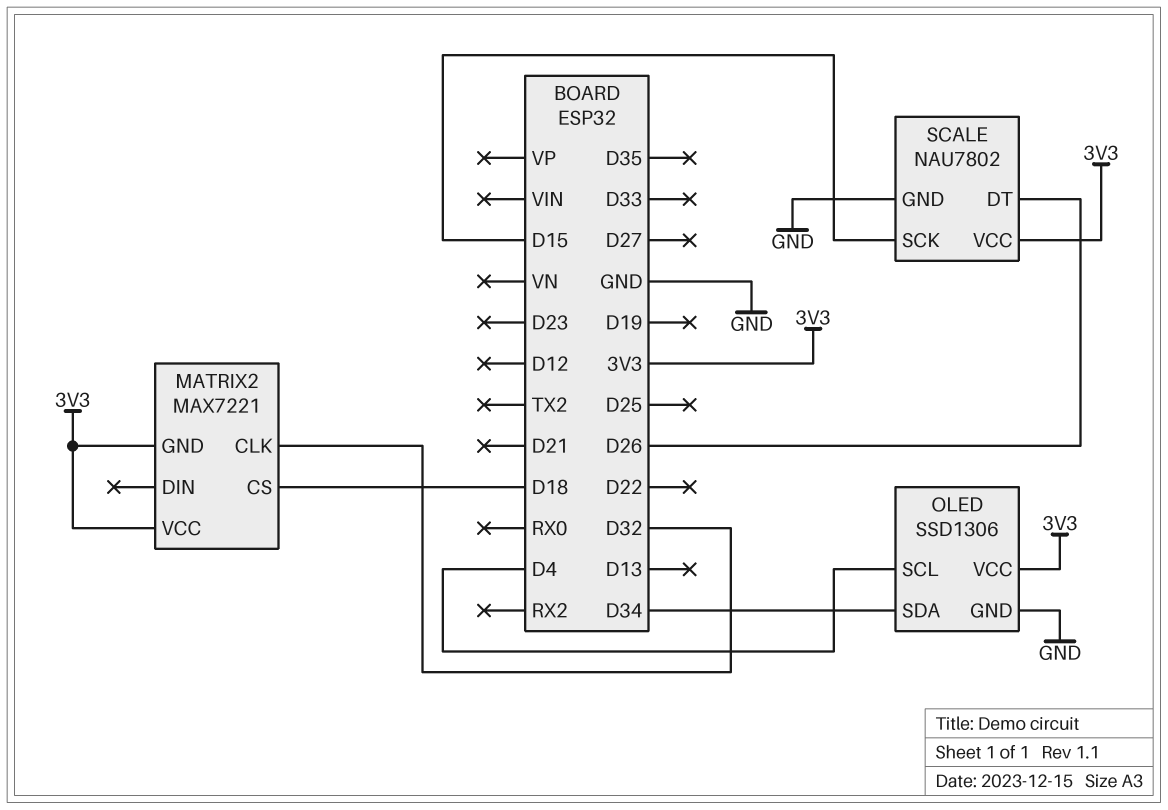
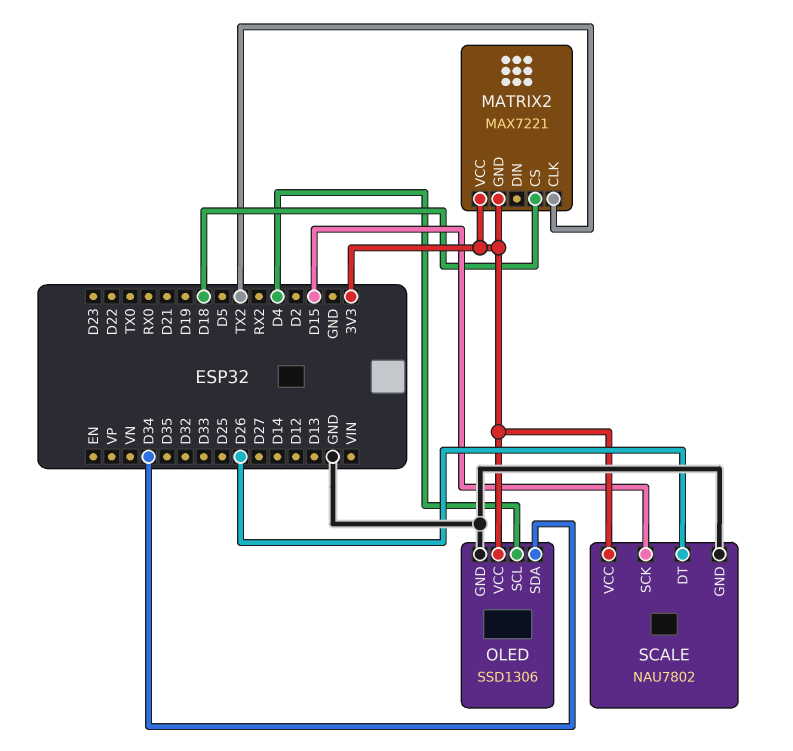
MATRIX2 pin CLK: D32 -> TX2

